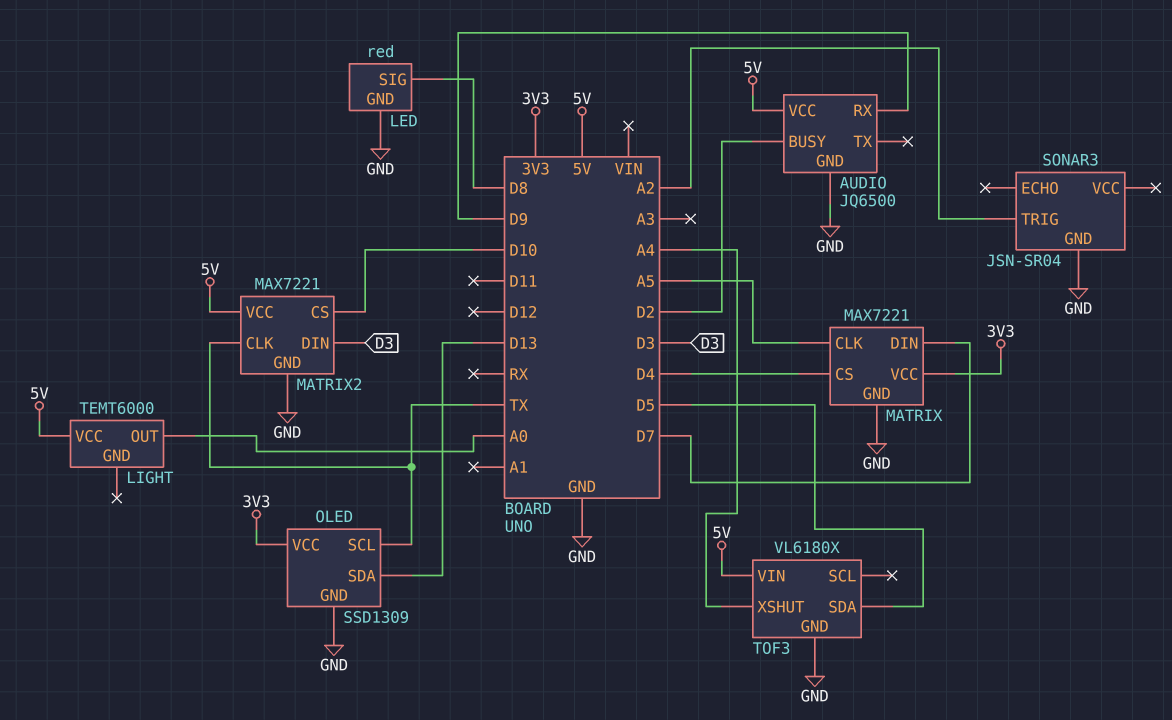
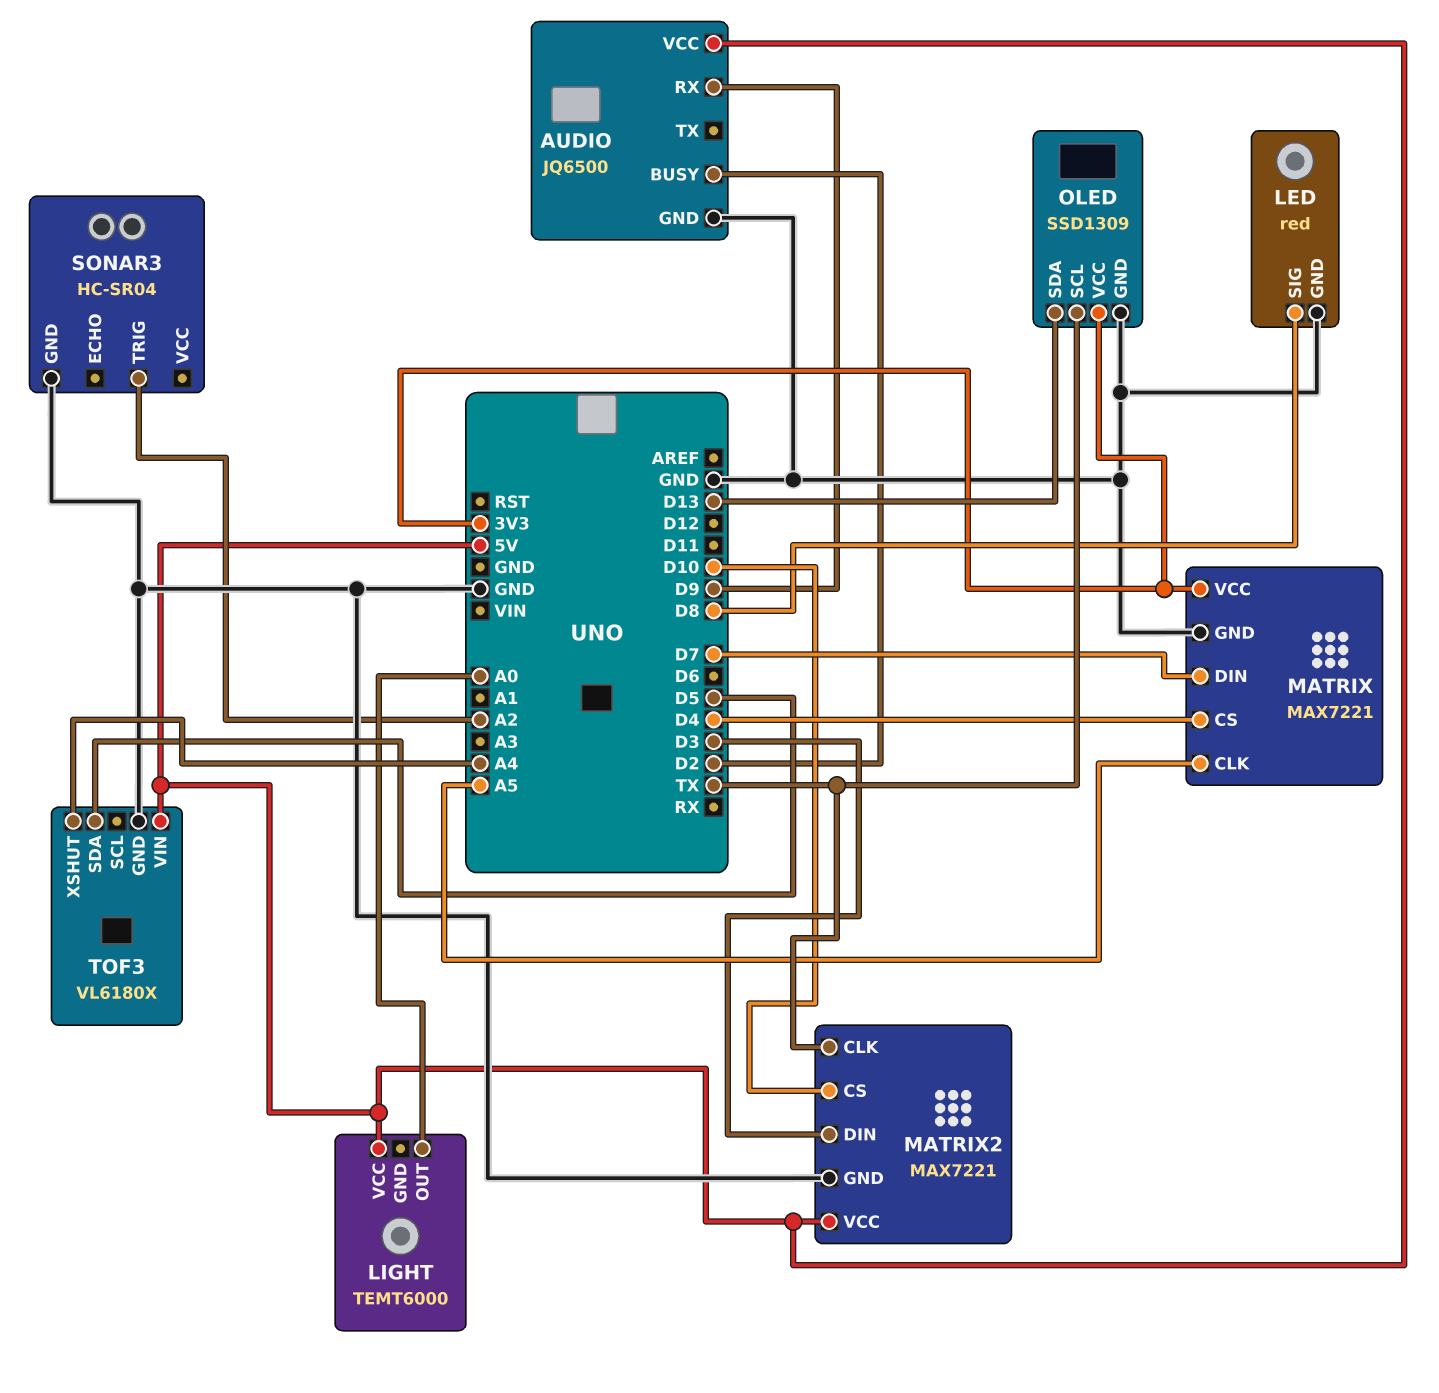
SONAR3: JSN-SR04 -> HC-SR04

